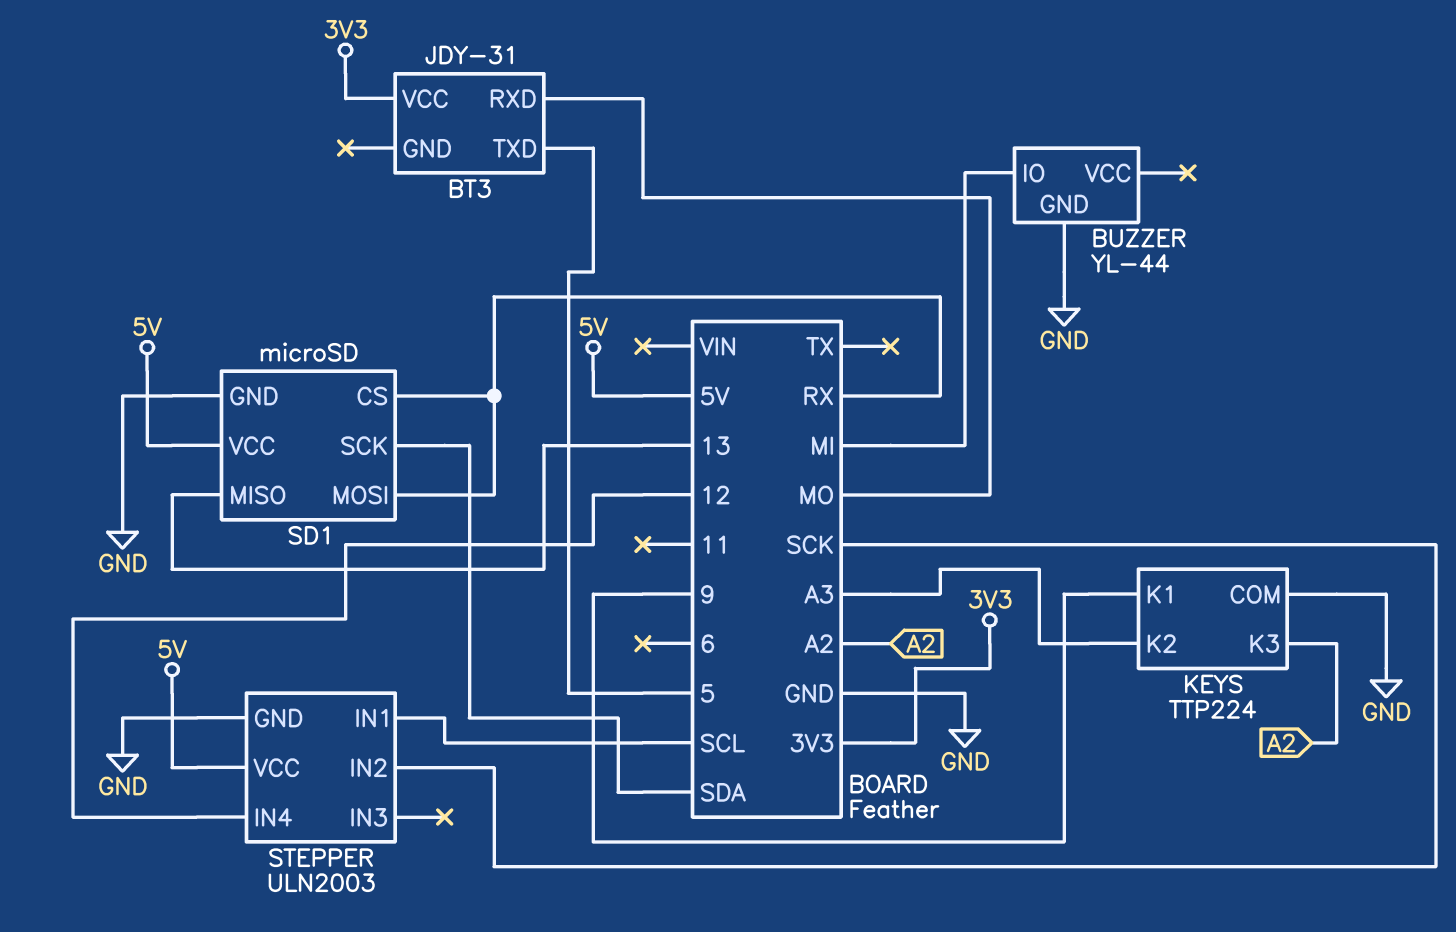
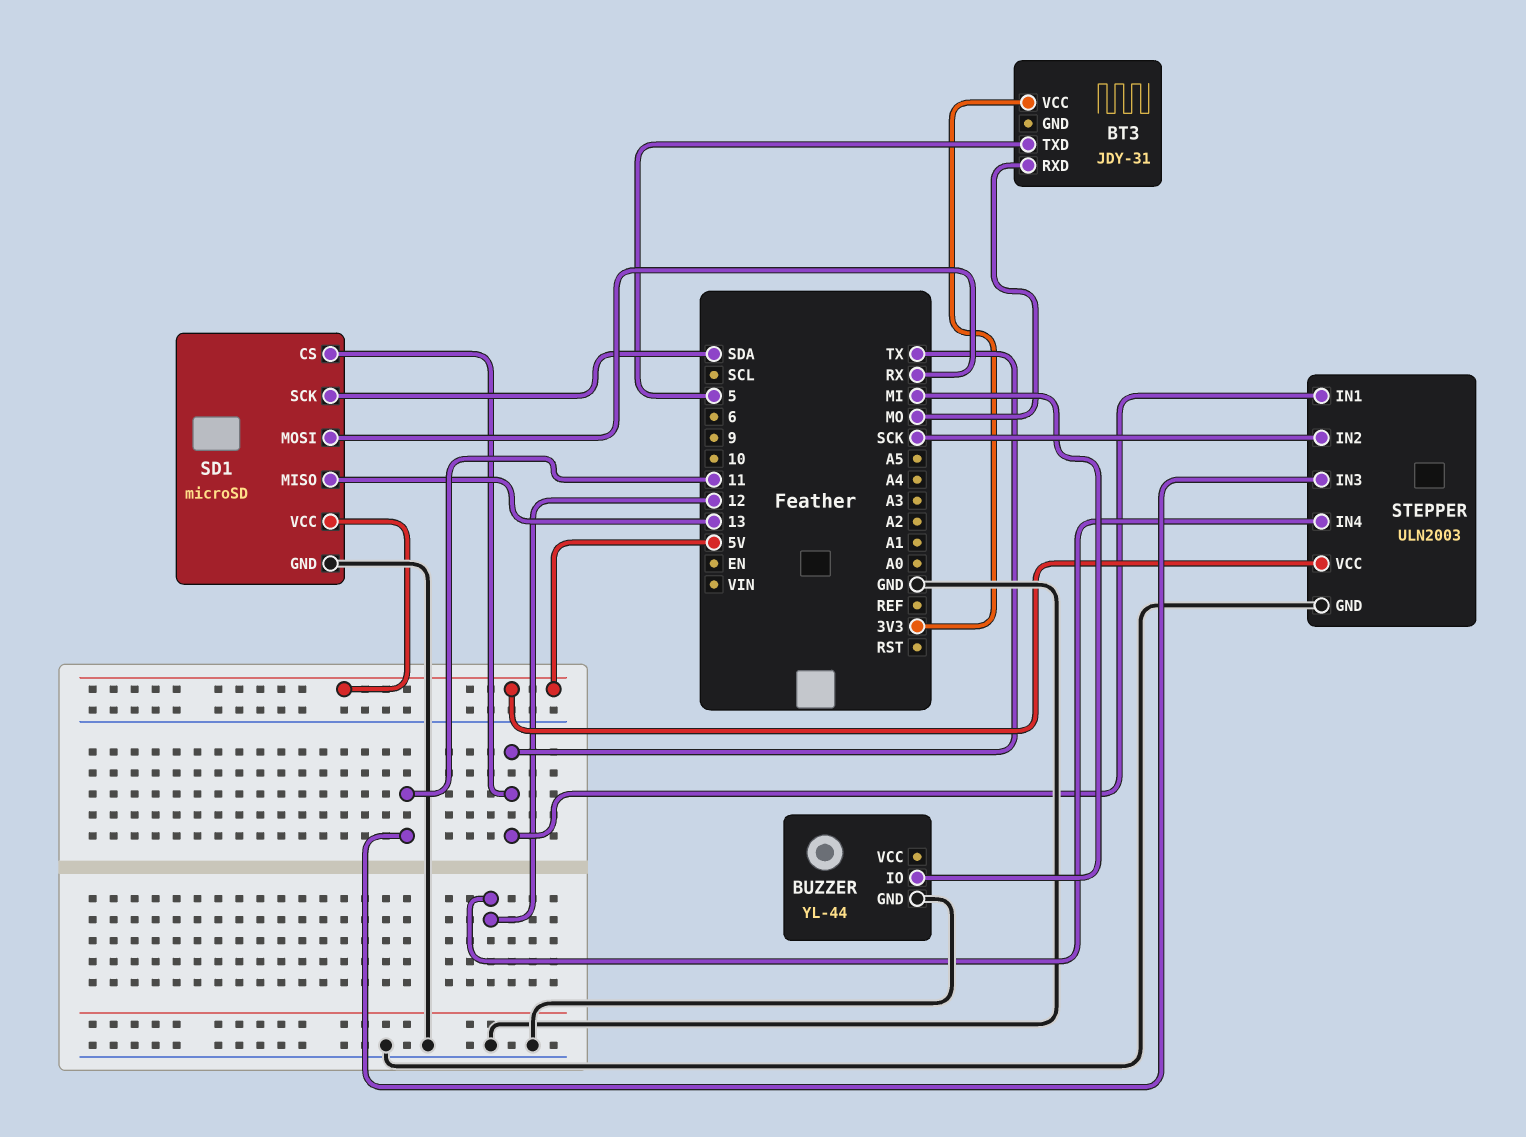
KEYS: TTP224 -> none
KEYS pin COM: GND -> none
KEYS pin K1: 9 -> none
KEYS pin K2: A3 -> none
KEYS pin K3: A2 -> none
SD1 pin CS: RX -> TX
STEPPER pin IN1: SCL -> TX
STEPPER pin IN3: none -> 11

